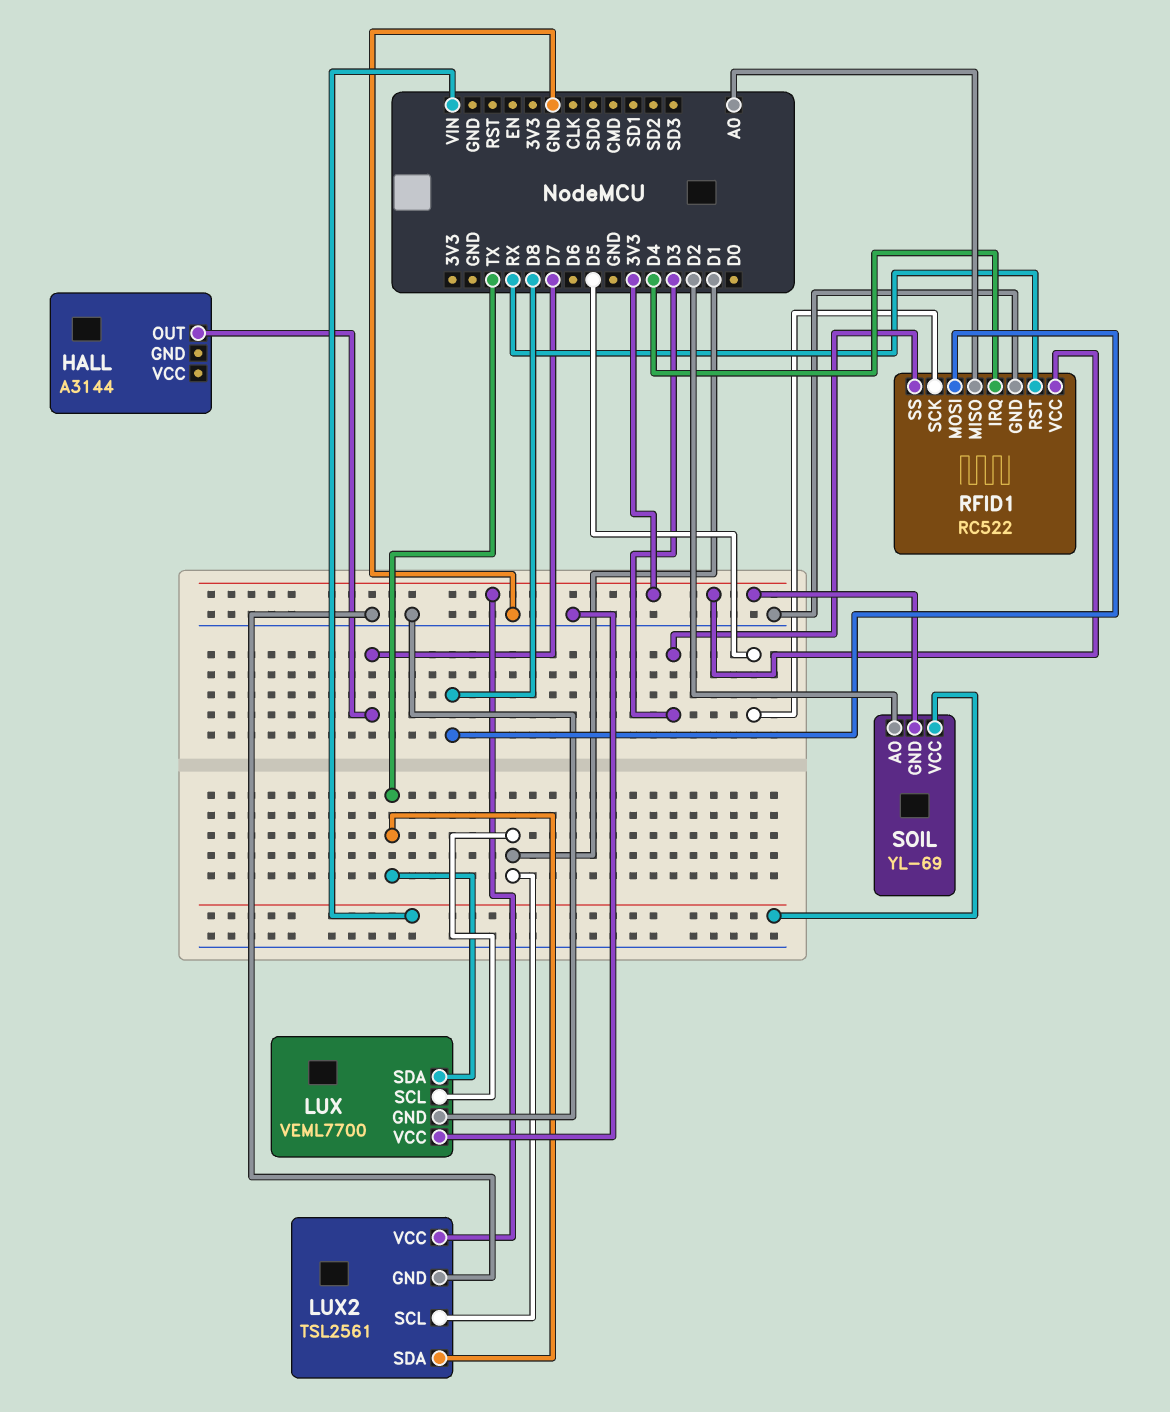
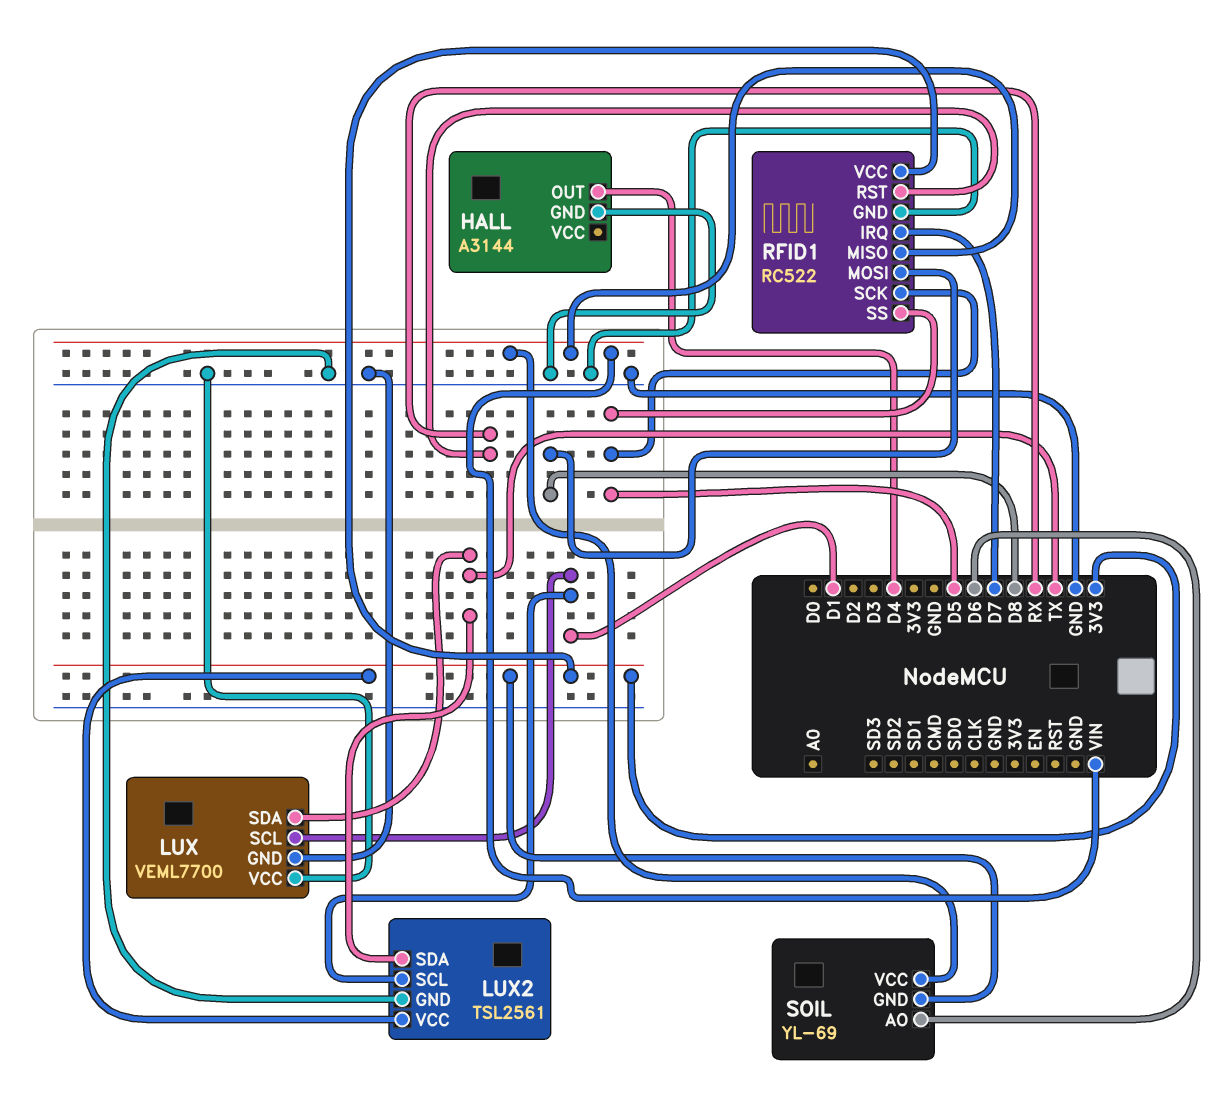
HALL pin GND: none -> GND
HALL pin OUT: D7 -> D4
RFID1 pin IRQ: D4 -> D7
RFID1 pin MISO: A0 -> VIN
RFID1 pin SS: D3 -> D5
SOIL pin AO: D2 -> D6

